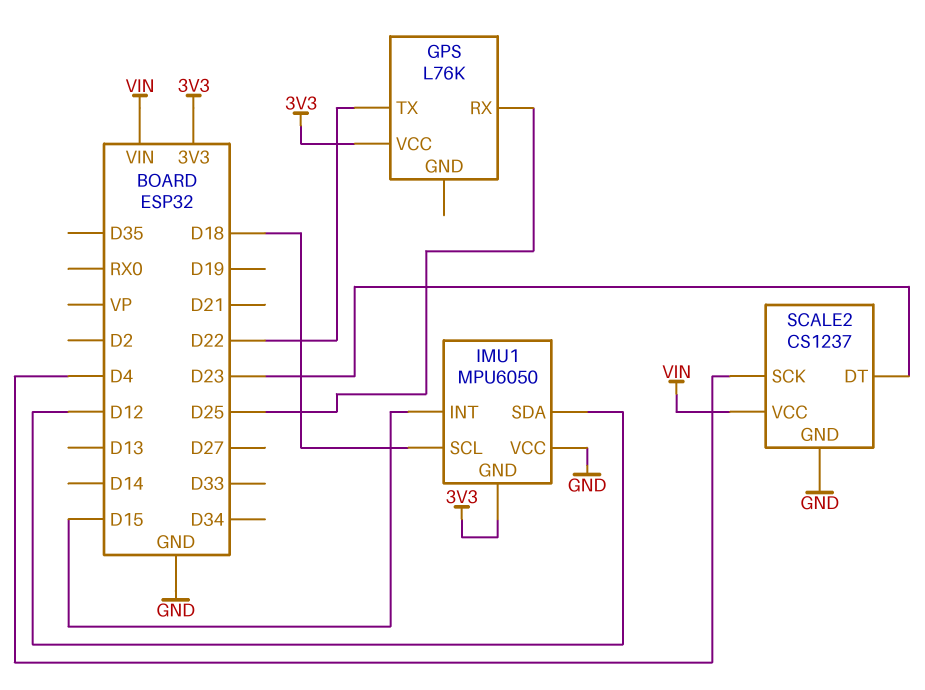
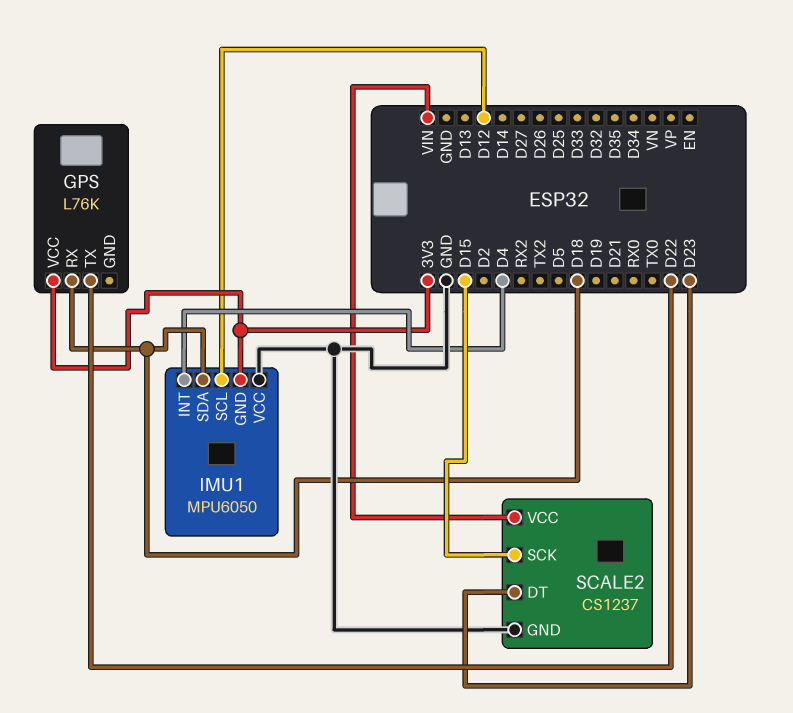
GPS pin RX: D25 -> D18
IMU1 pin INT: D15 -> D4
IMU1 pin SCL: D18 -> D12
IMU1 pin SDA: D12 -> D18
SCALE2 pin SCK: D4 -> D15

